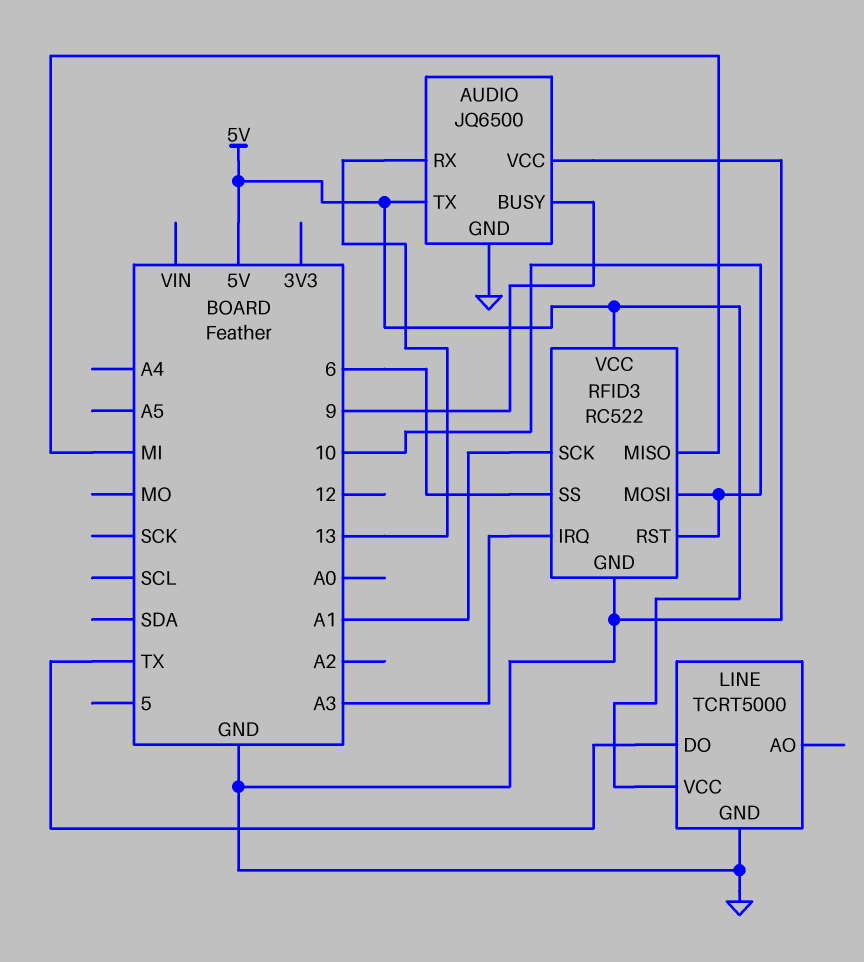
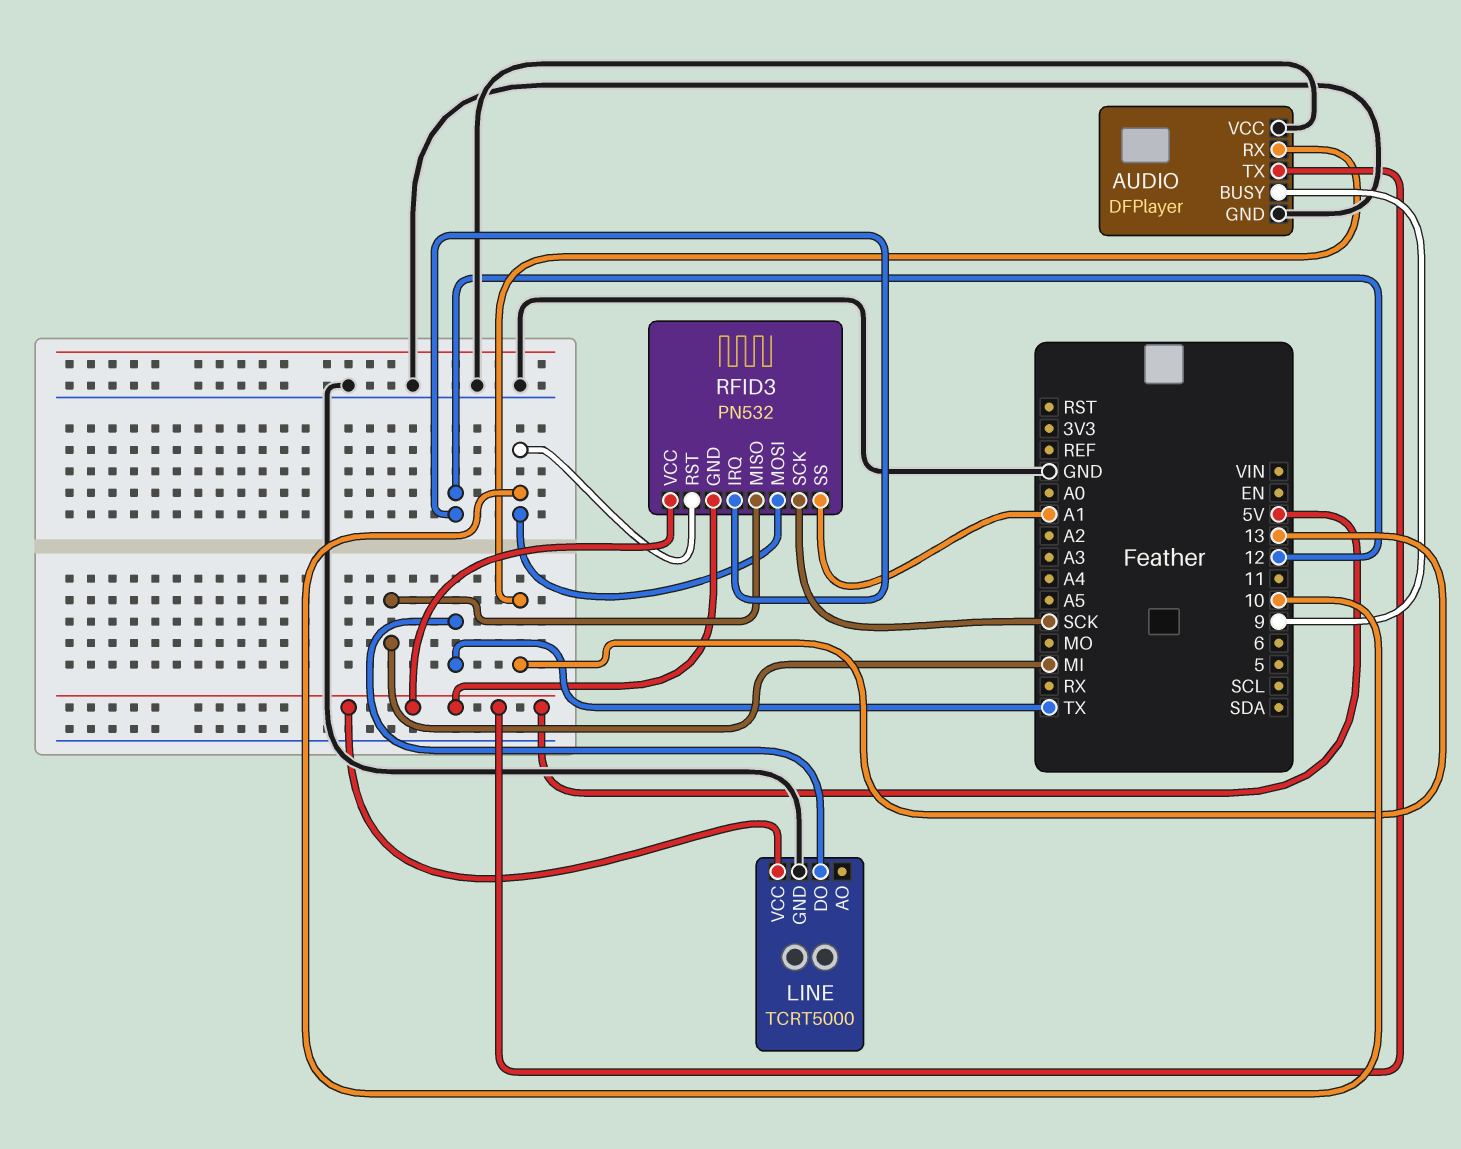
AUDIO: JQ6500 -> DFPlayer
RFID3: RC522 -> PN532
RFID3 pin GND: GND -> 5V
RFID3 pin IRQ: A3 -> 12
RFID3 pin SCK: A1 -> SCK
RFID3 pin SS: 6 -> A1

